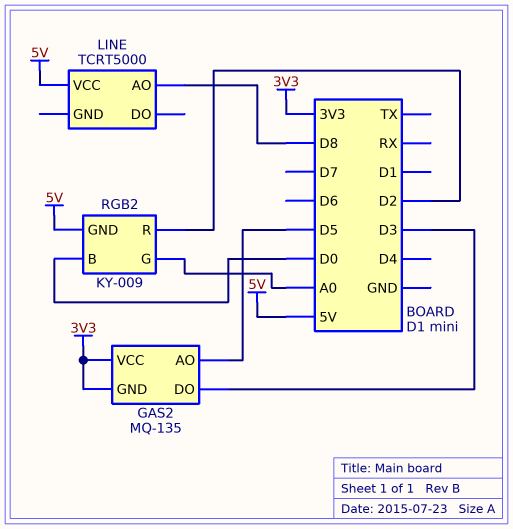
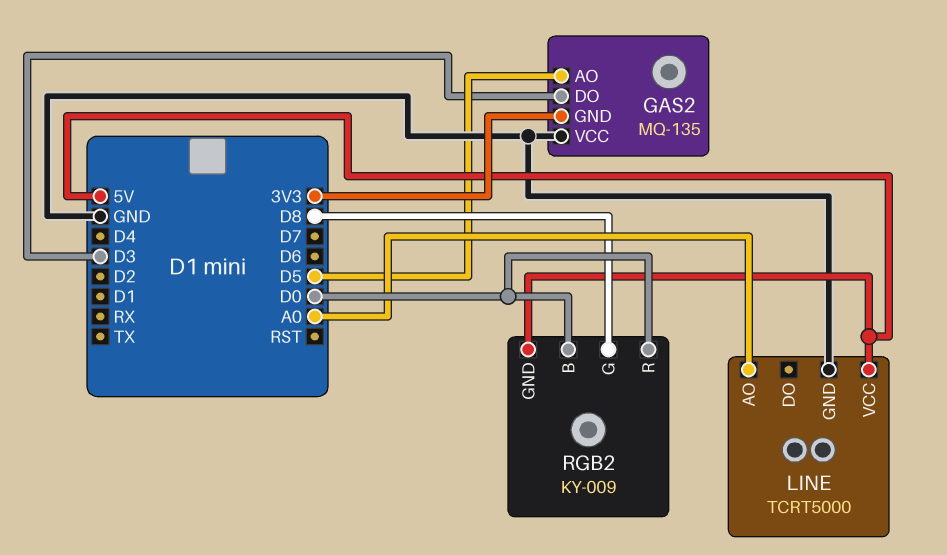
GAS2 pin VCC: 3V3 -> GND
LINE pin AO: D8 -> A0
LINE pin GND: none -> GND
RGB2 pin G: A0 -> D8
RGB2 pin R: D2 -> D0

